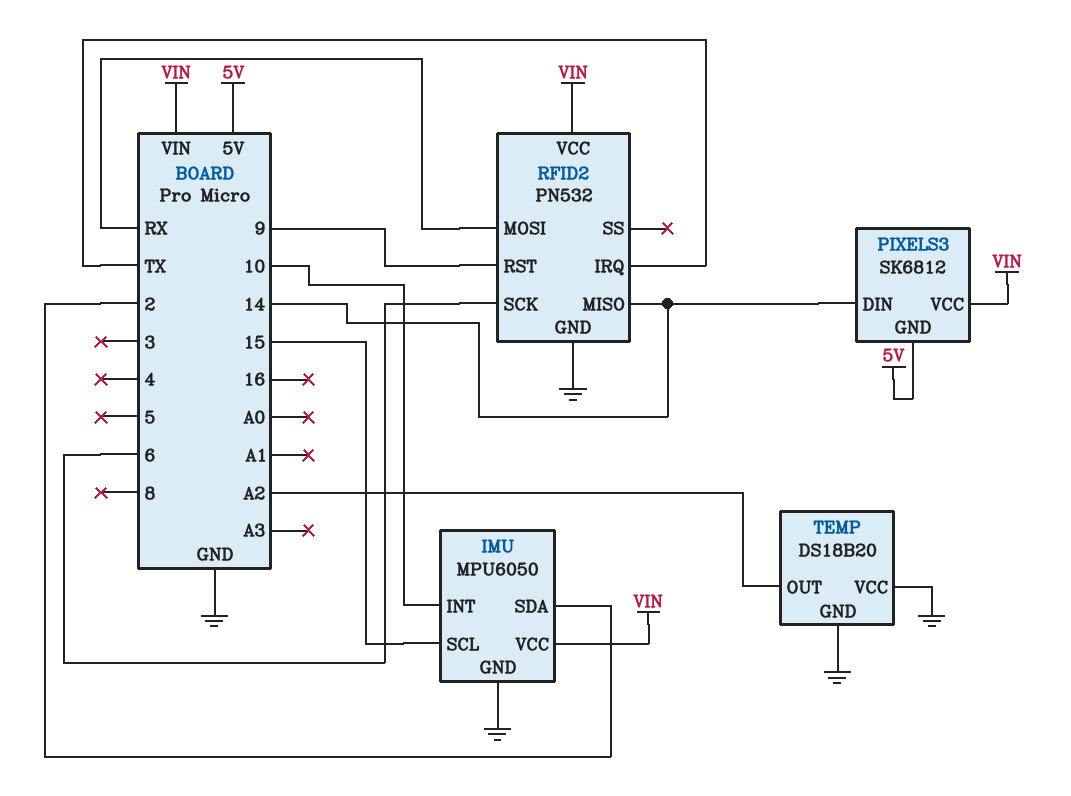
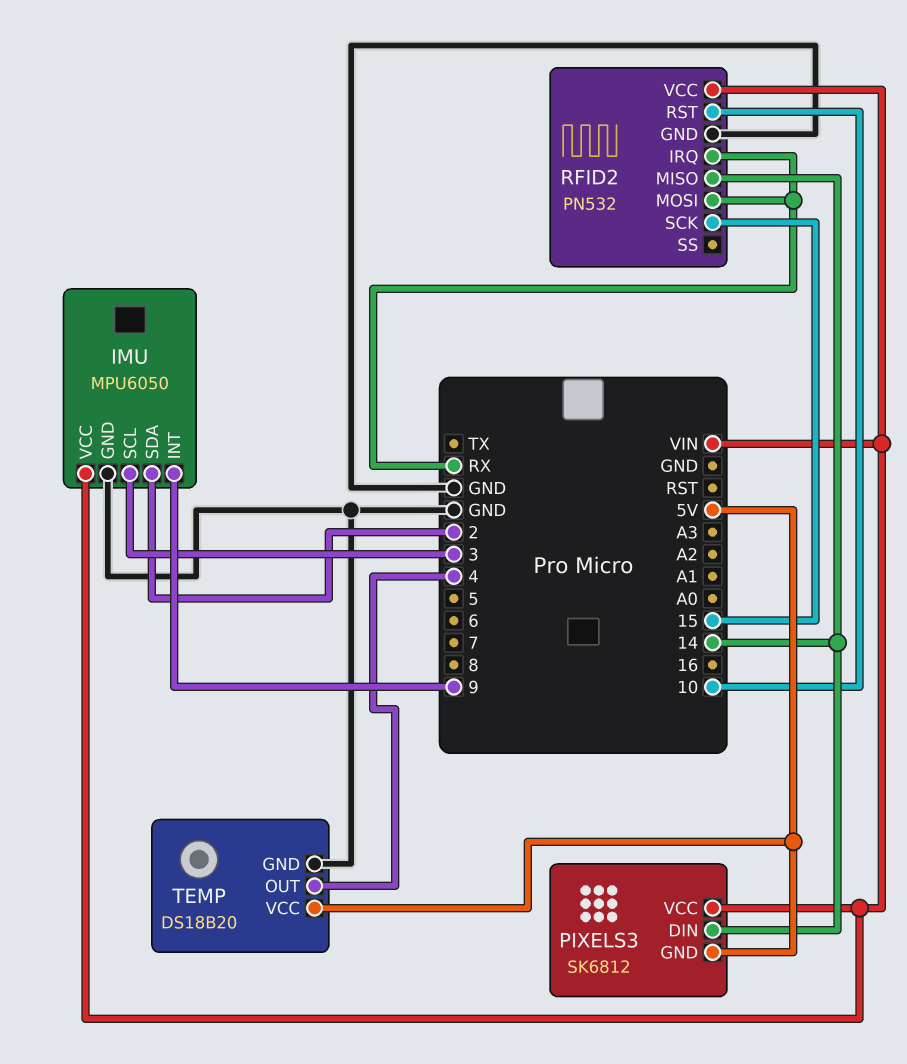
IMU pin INT: 10 -> 9
IMU pin SCL: 15 -> 3
RFID2 pin IRQ: TX -> RX
RFID2 pin RST: 9 -> 10
RFID2 pin SCK: 6 -> 15
TEMP pin OUT: A2 -> 4
TEMP pin VCC: GND -> 5V

